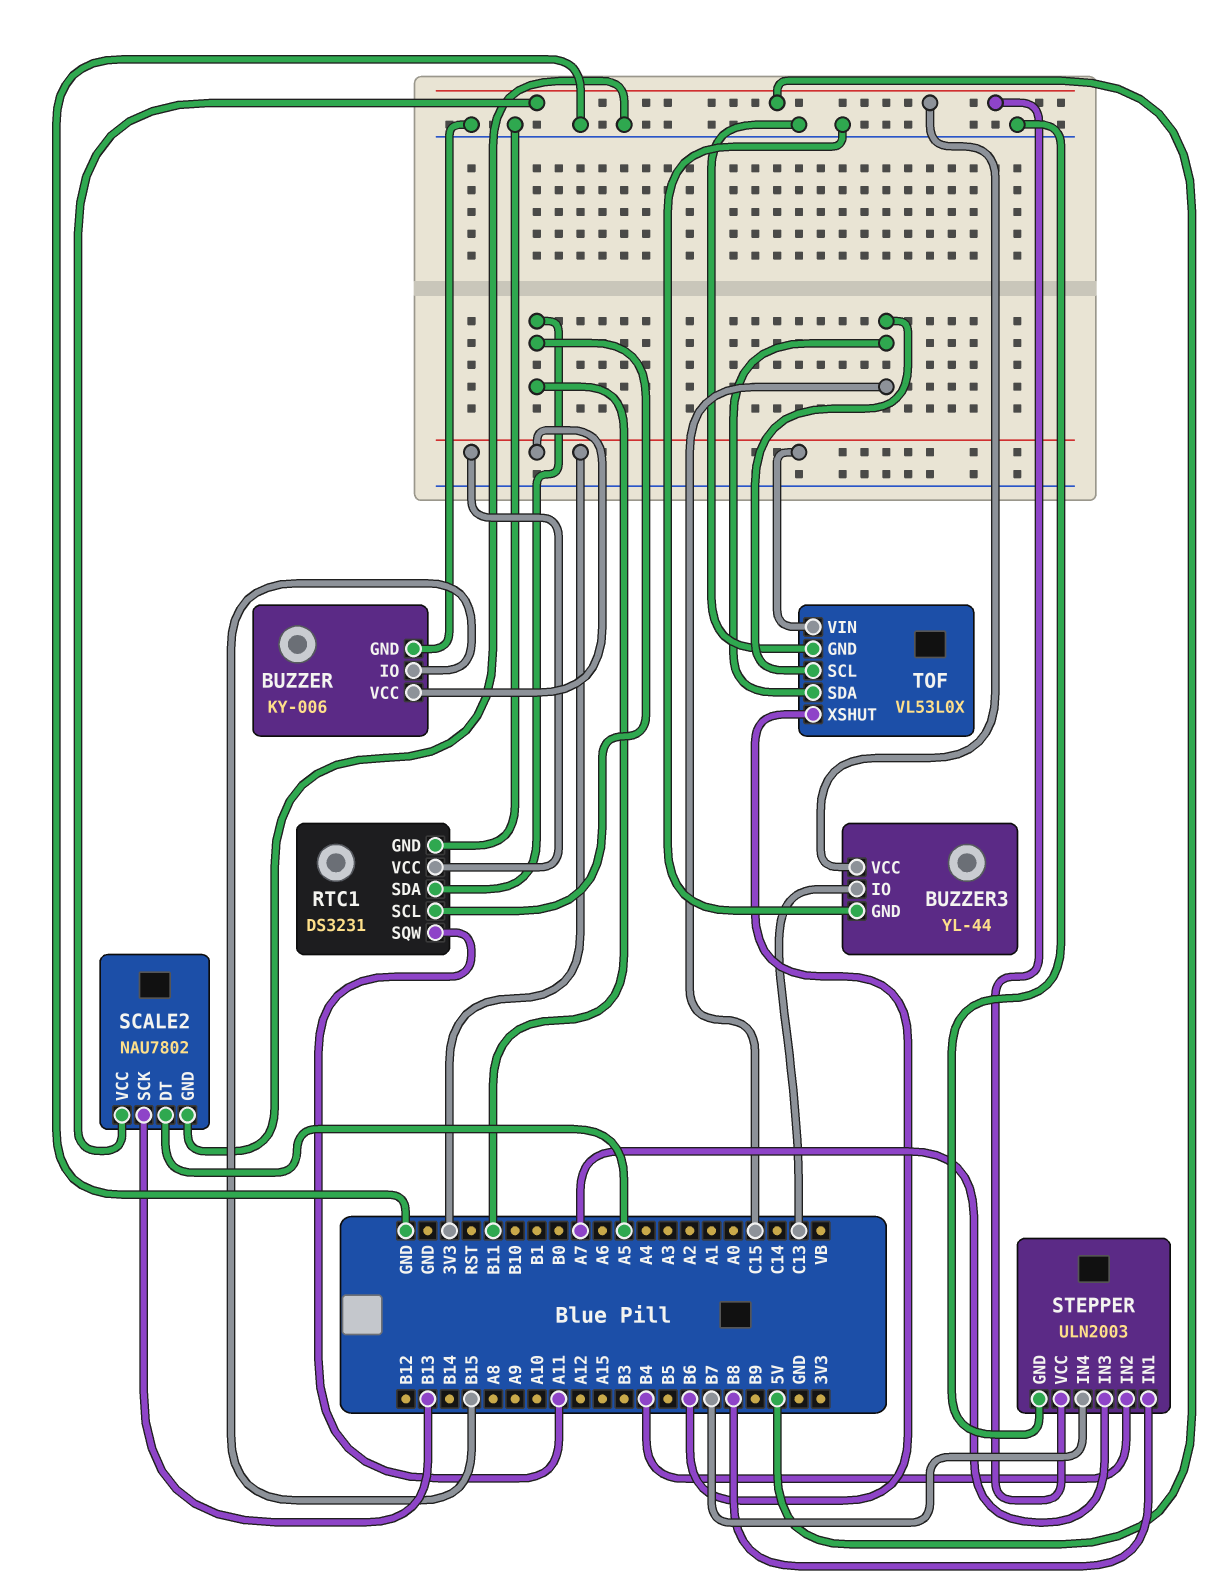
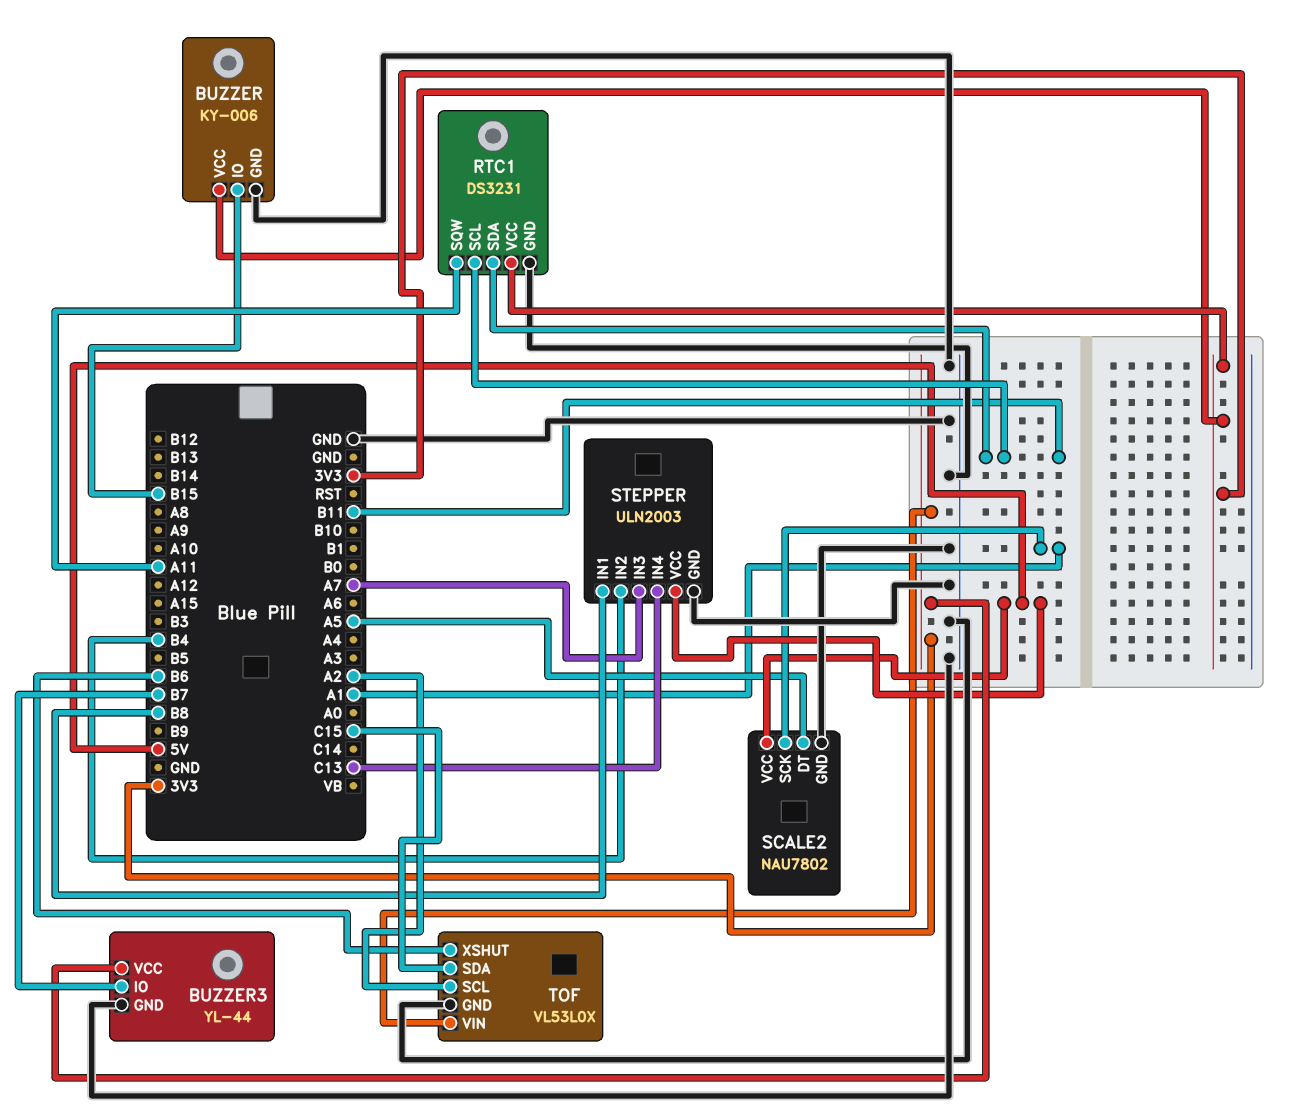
BUZZER3 pin IO: C13 -> B7
BUZZER3 pin VCC: 5V -> 3V3
SCALE2 pin SCK: B13 -> A1
STEPPER pin IN4: B7 -> C13
TOF pin SCL: C15 -> A2

